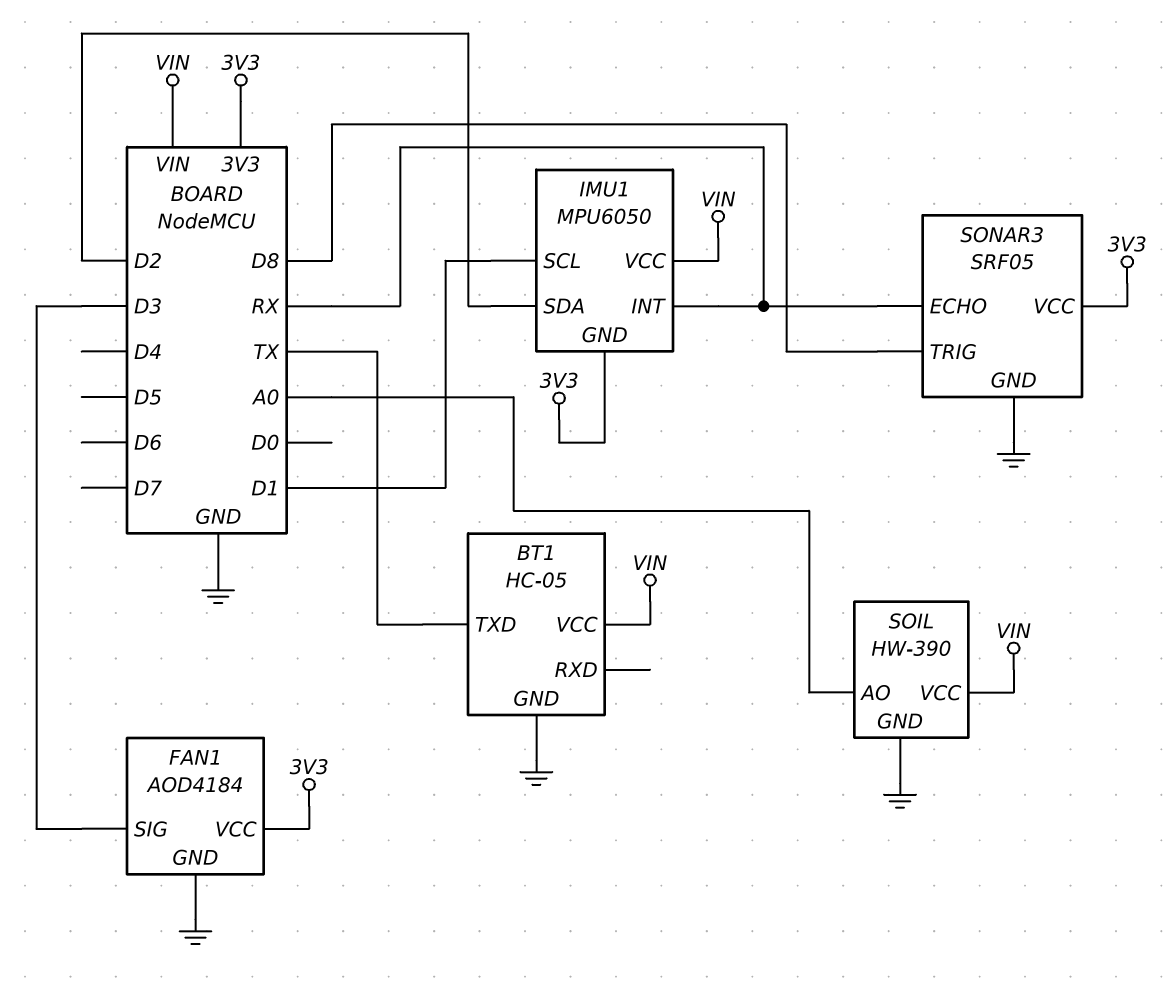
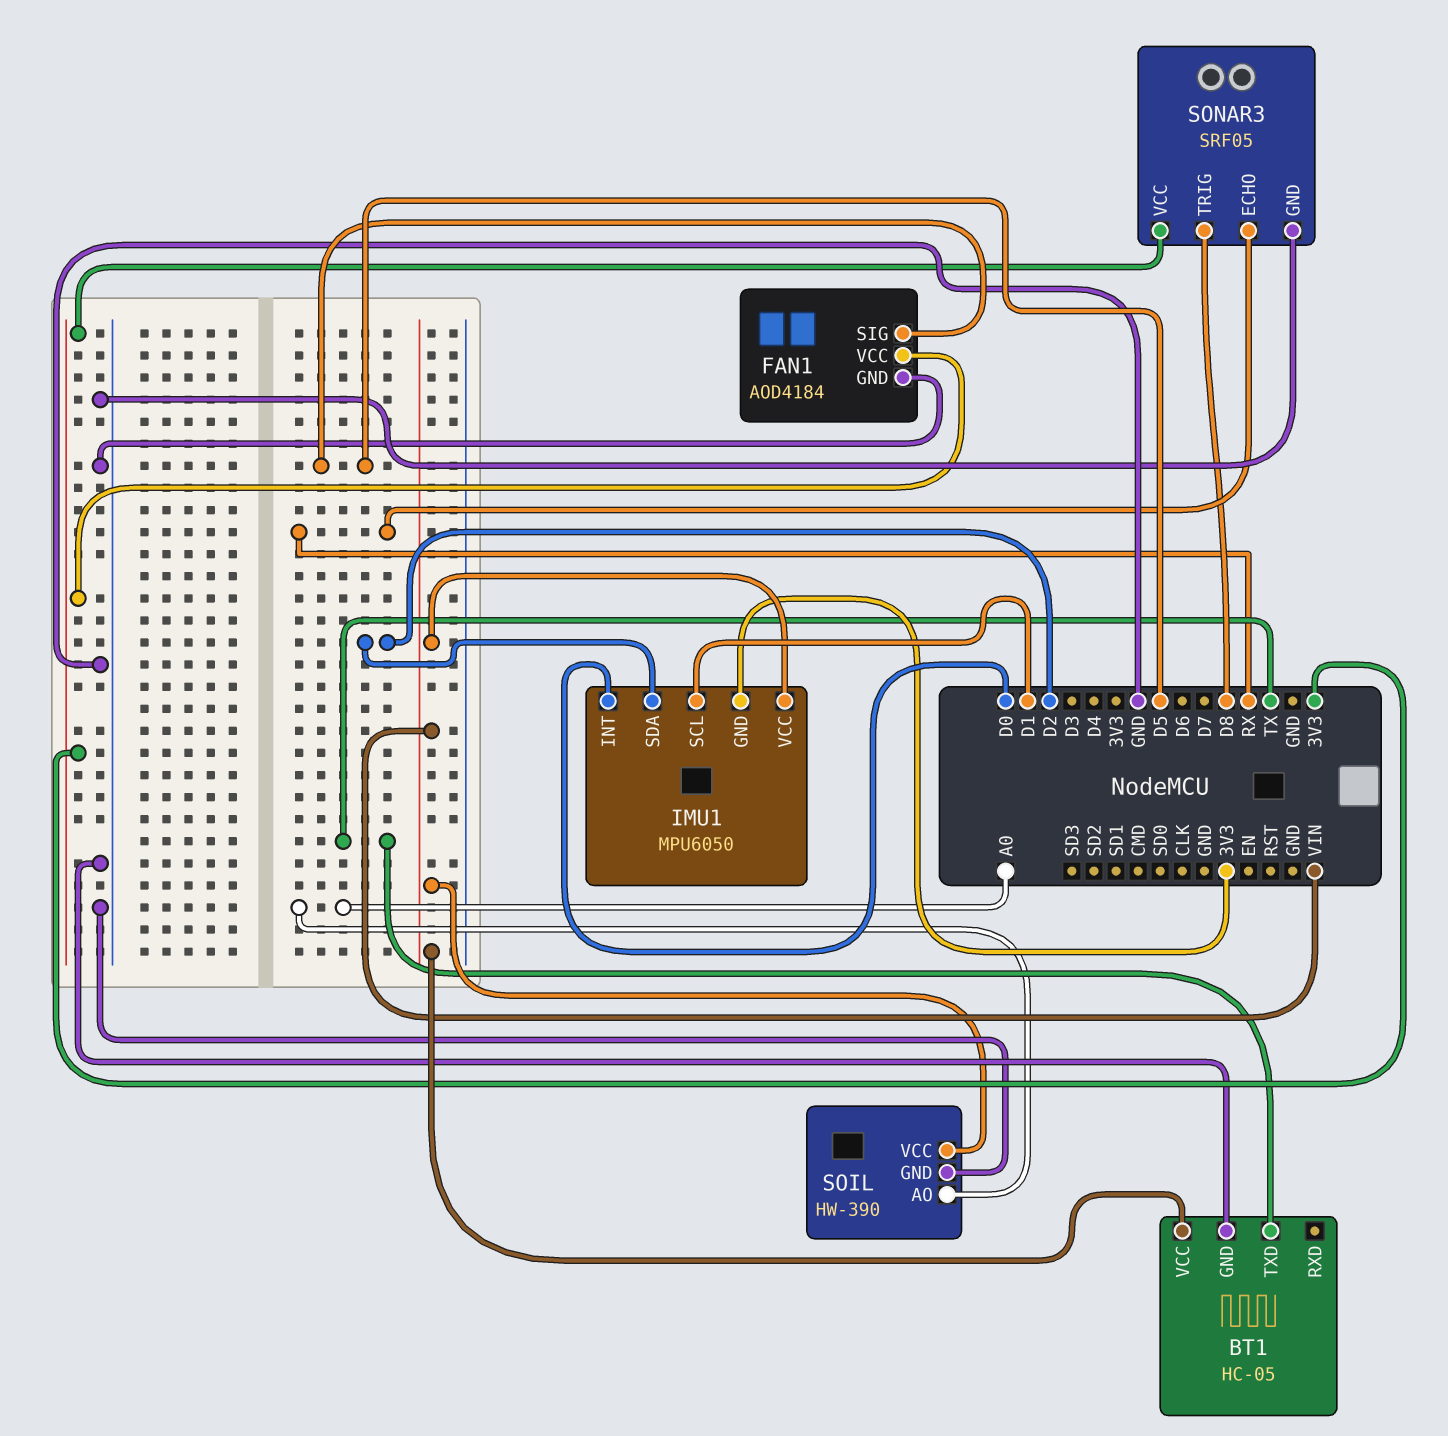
FAN1 pin SIG: D3 -> D5
IMU1 pin INT: RX -> D0

